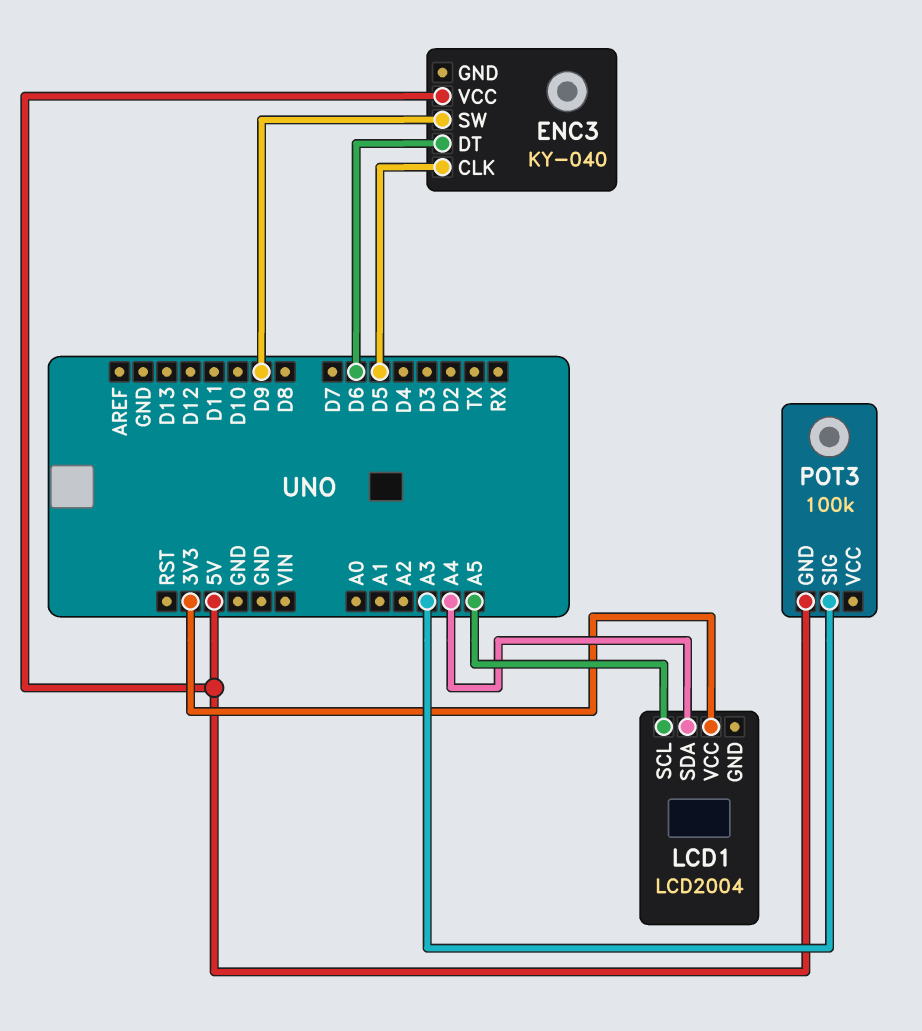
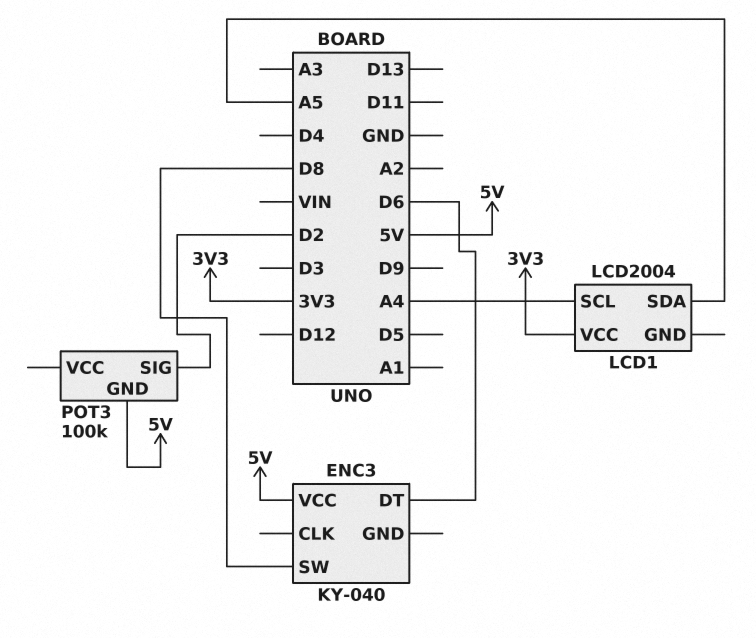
ENC3 pin CLK: D5 -> none
ENC3 pin SW: D9 -> D8
LCD1 pin SCL: A5 -> A4
LCD1 pin SDA: A4 -> A5
POT3 pin SIG: A3 -> D2

